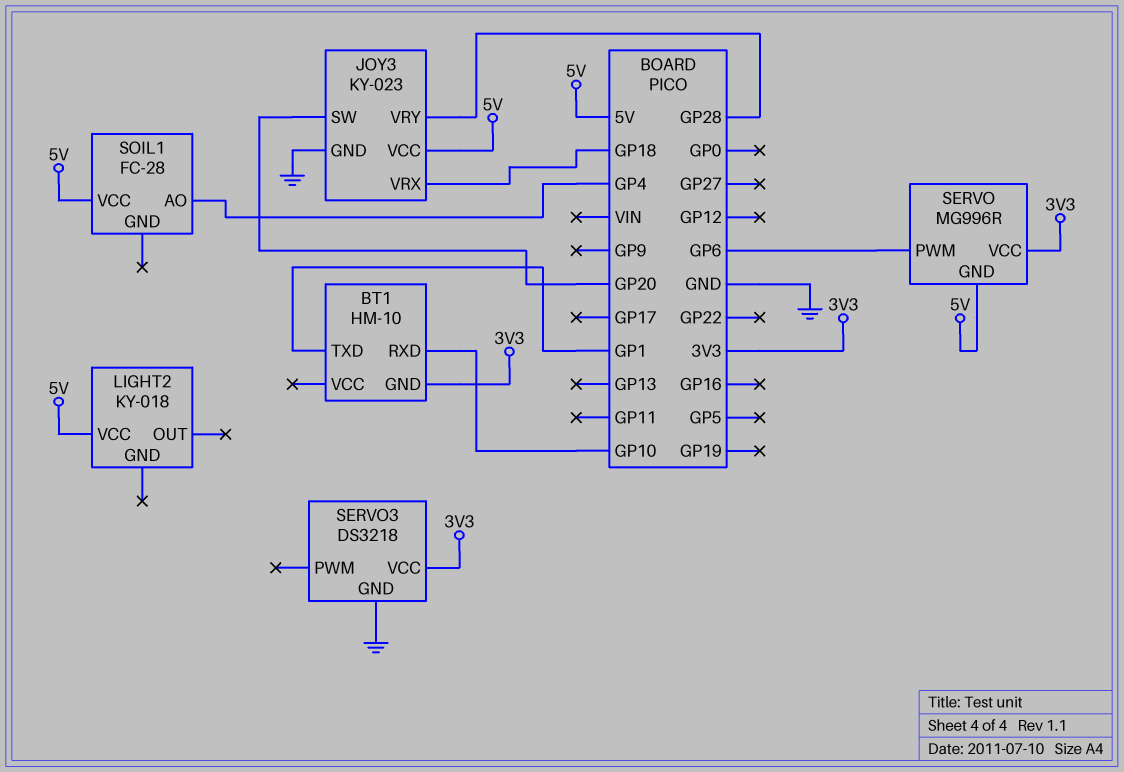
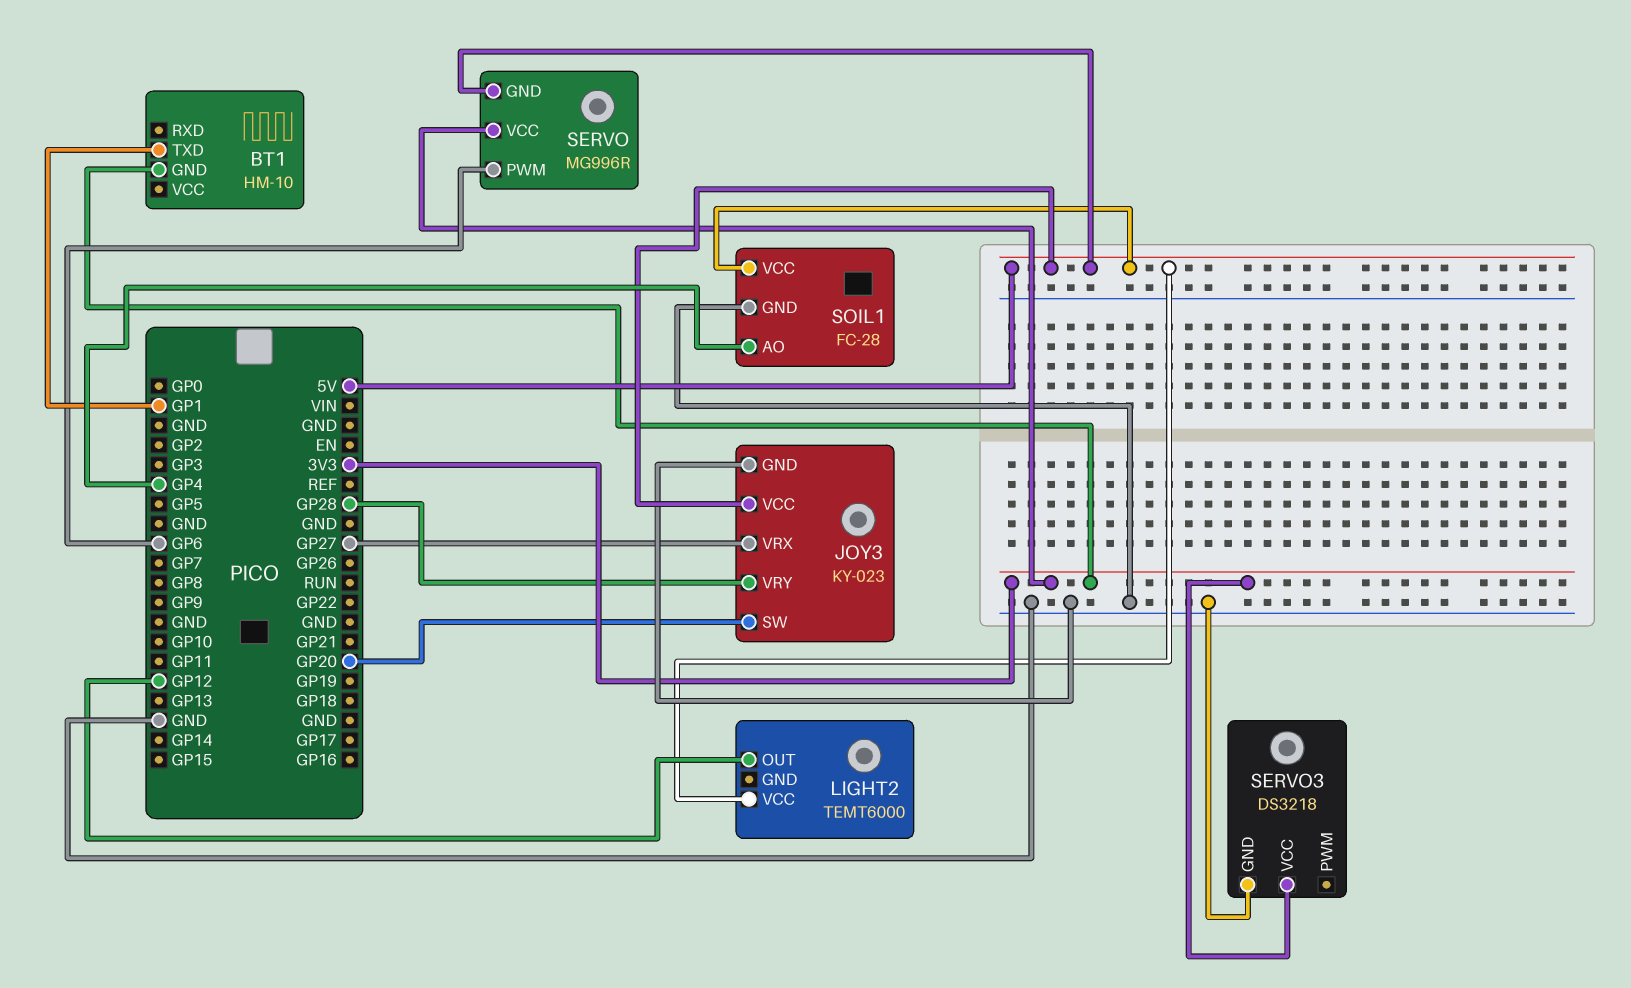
BT1 pin RXD: GP10 -> none
JOY3 pin VRX: GP18 -> GP27
LIGHT2: KY-018 -> TEMT6000
LIGHT2 pin OUT: none -> GP12
SOIL1 pin GND: none -> GND

